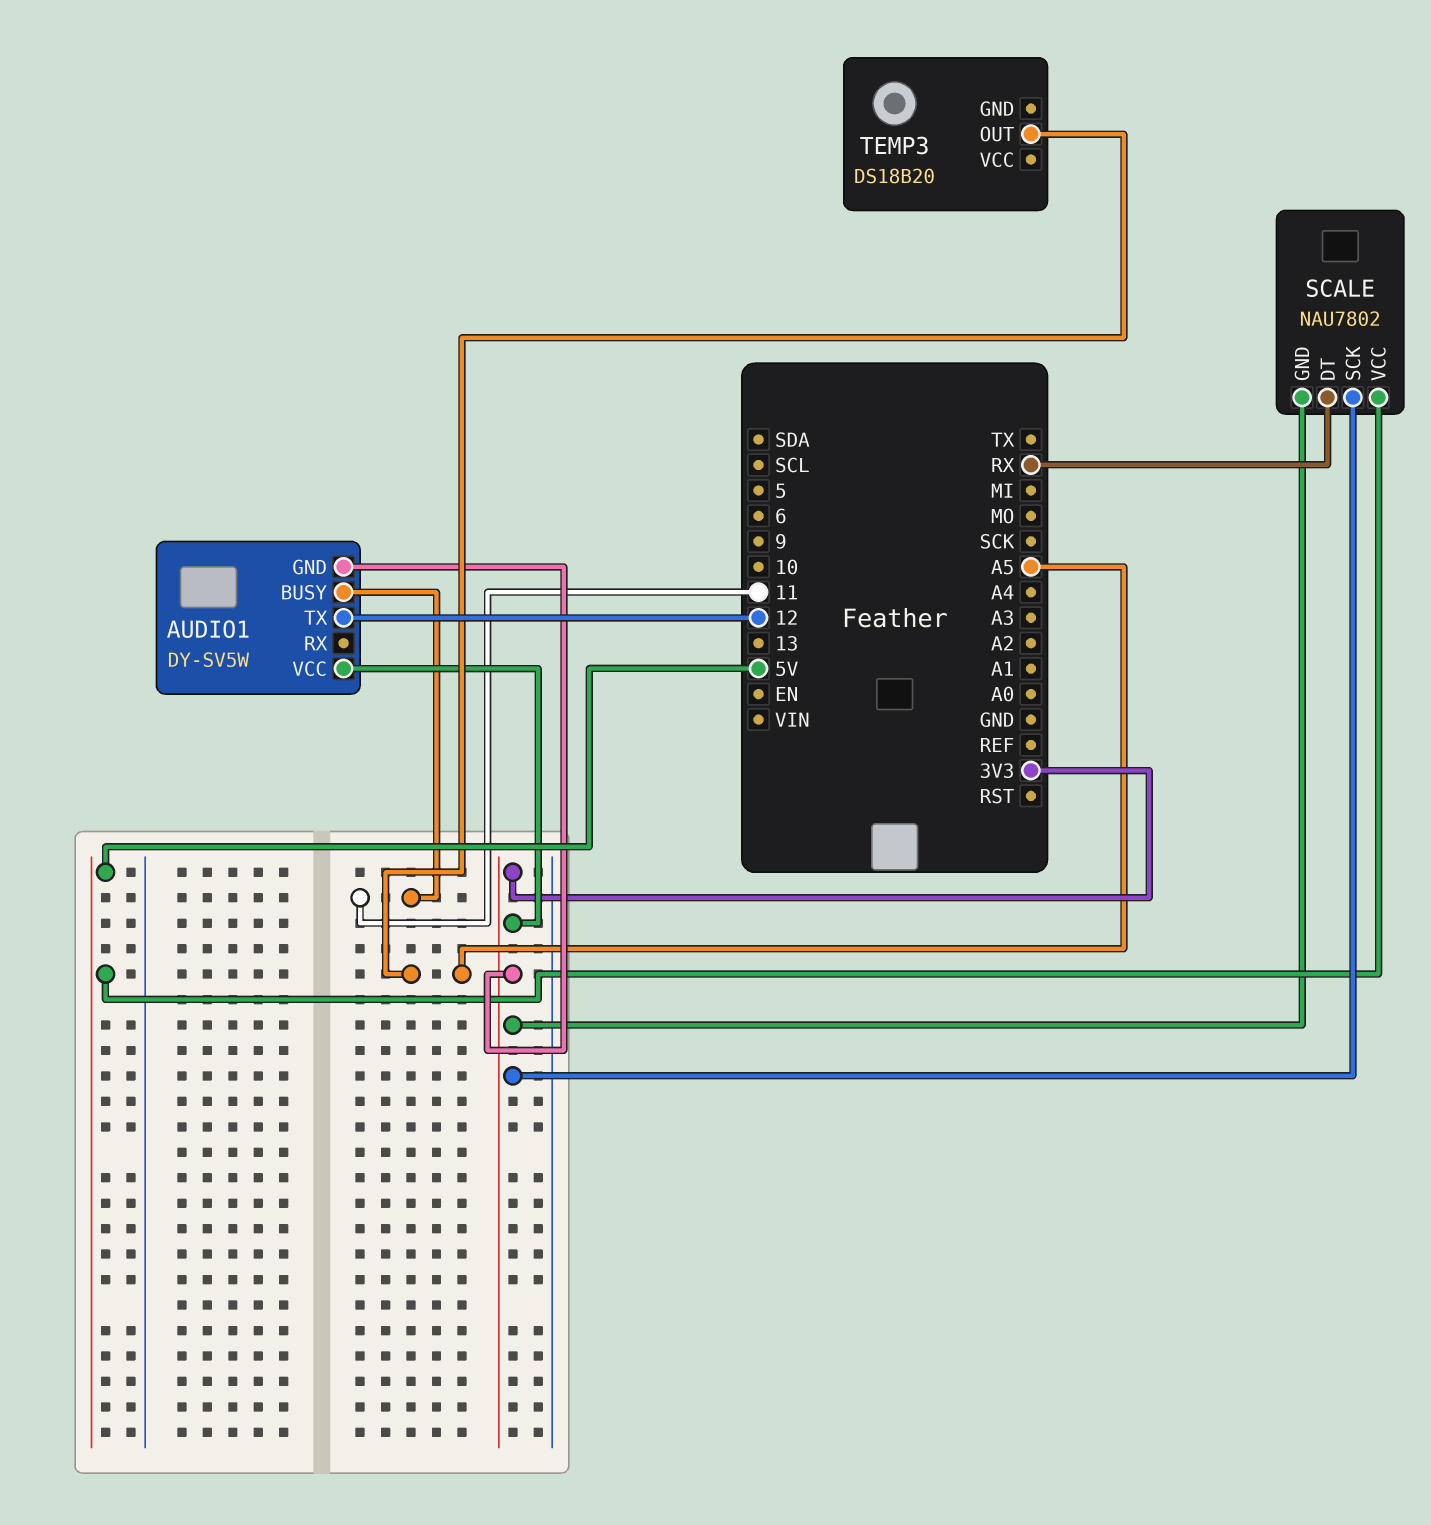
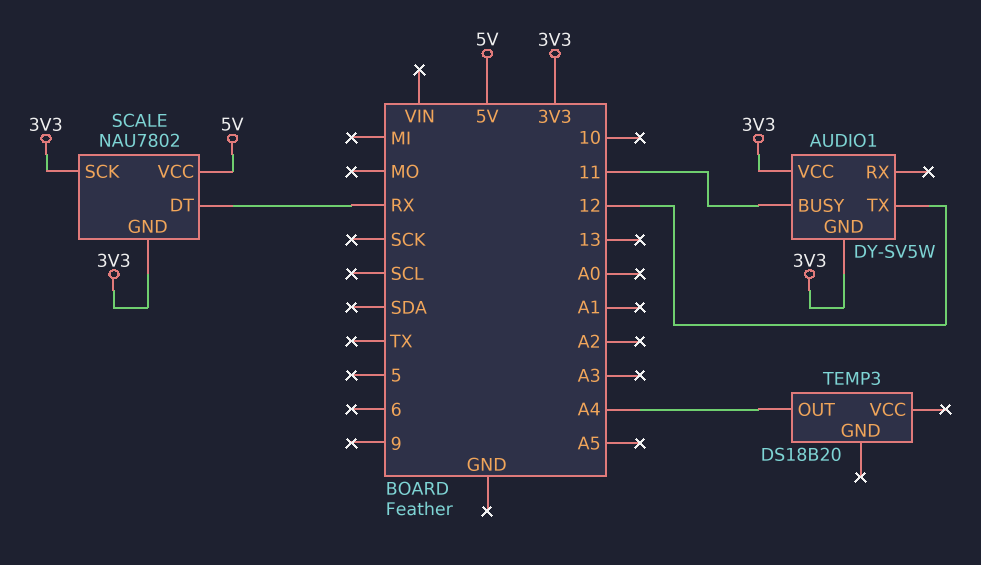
TEMP3 pin OUT: A5 -> A4

